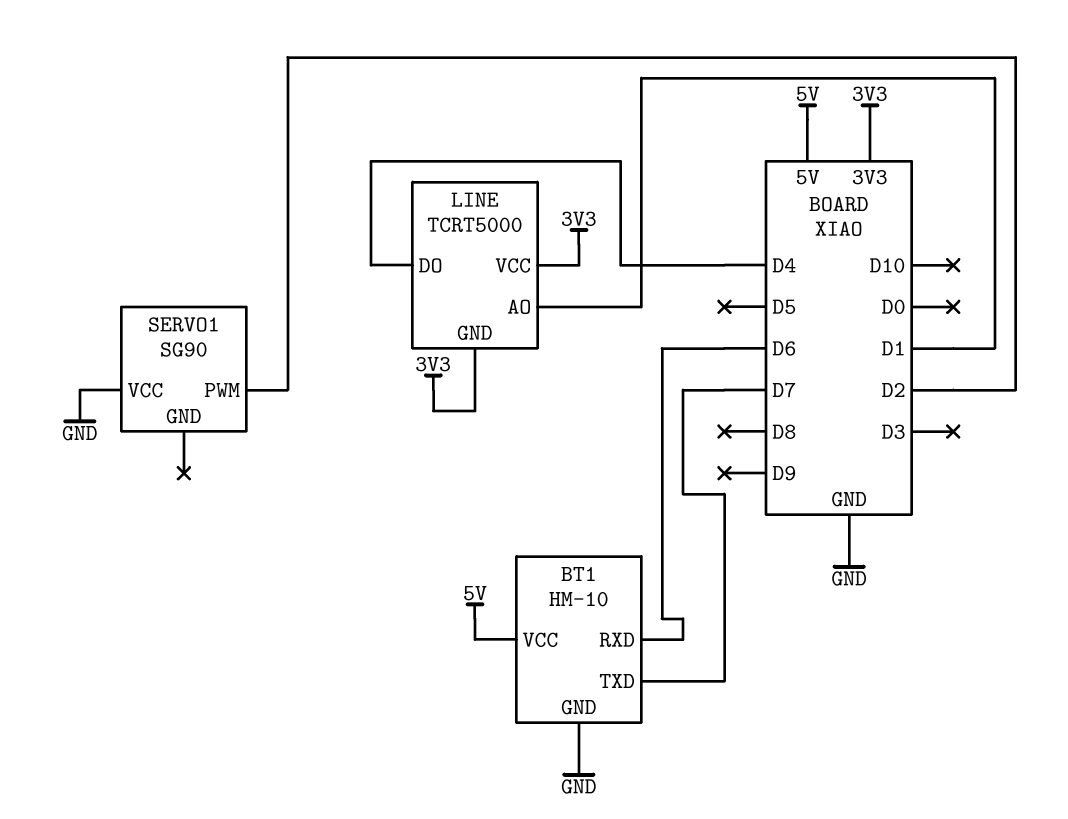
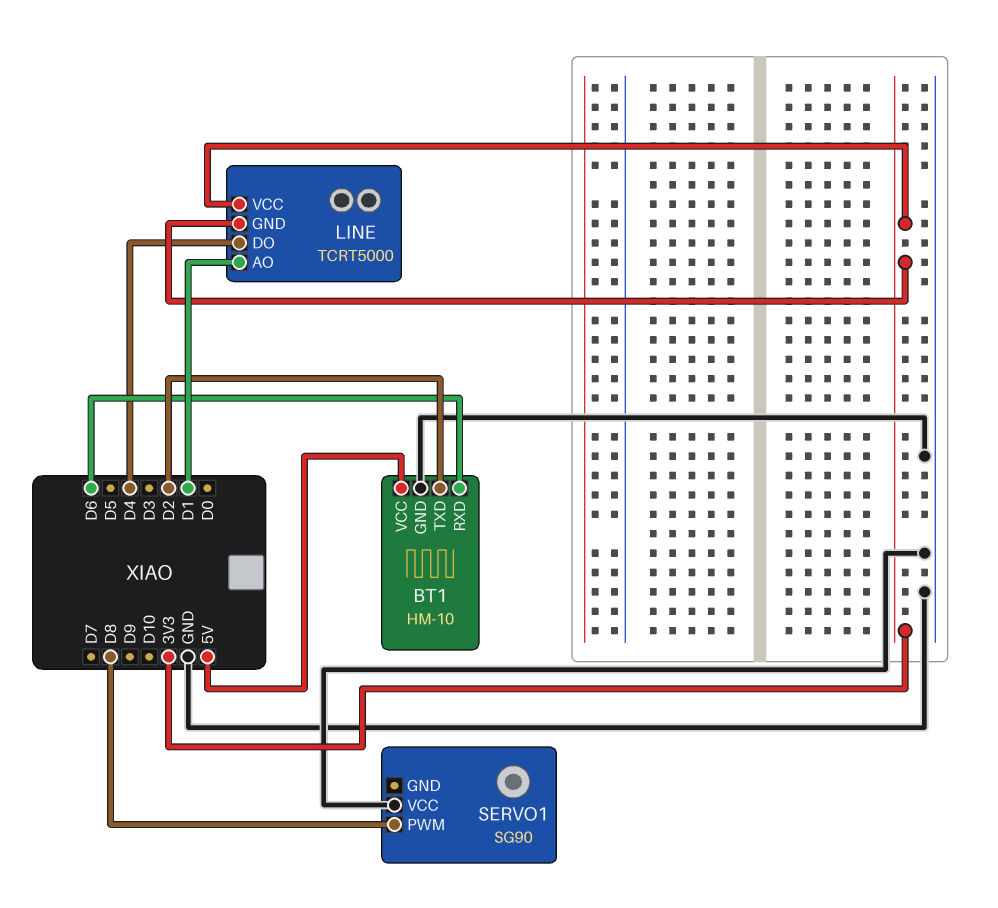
BT1 pin TXD: D7 -> D2
SERVO1 pin PWM: D2 -> D8

